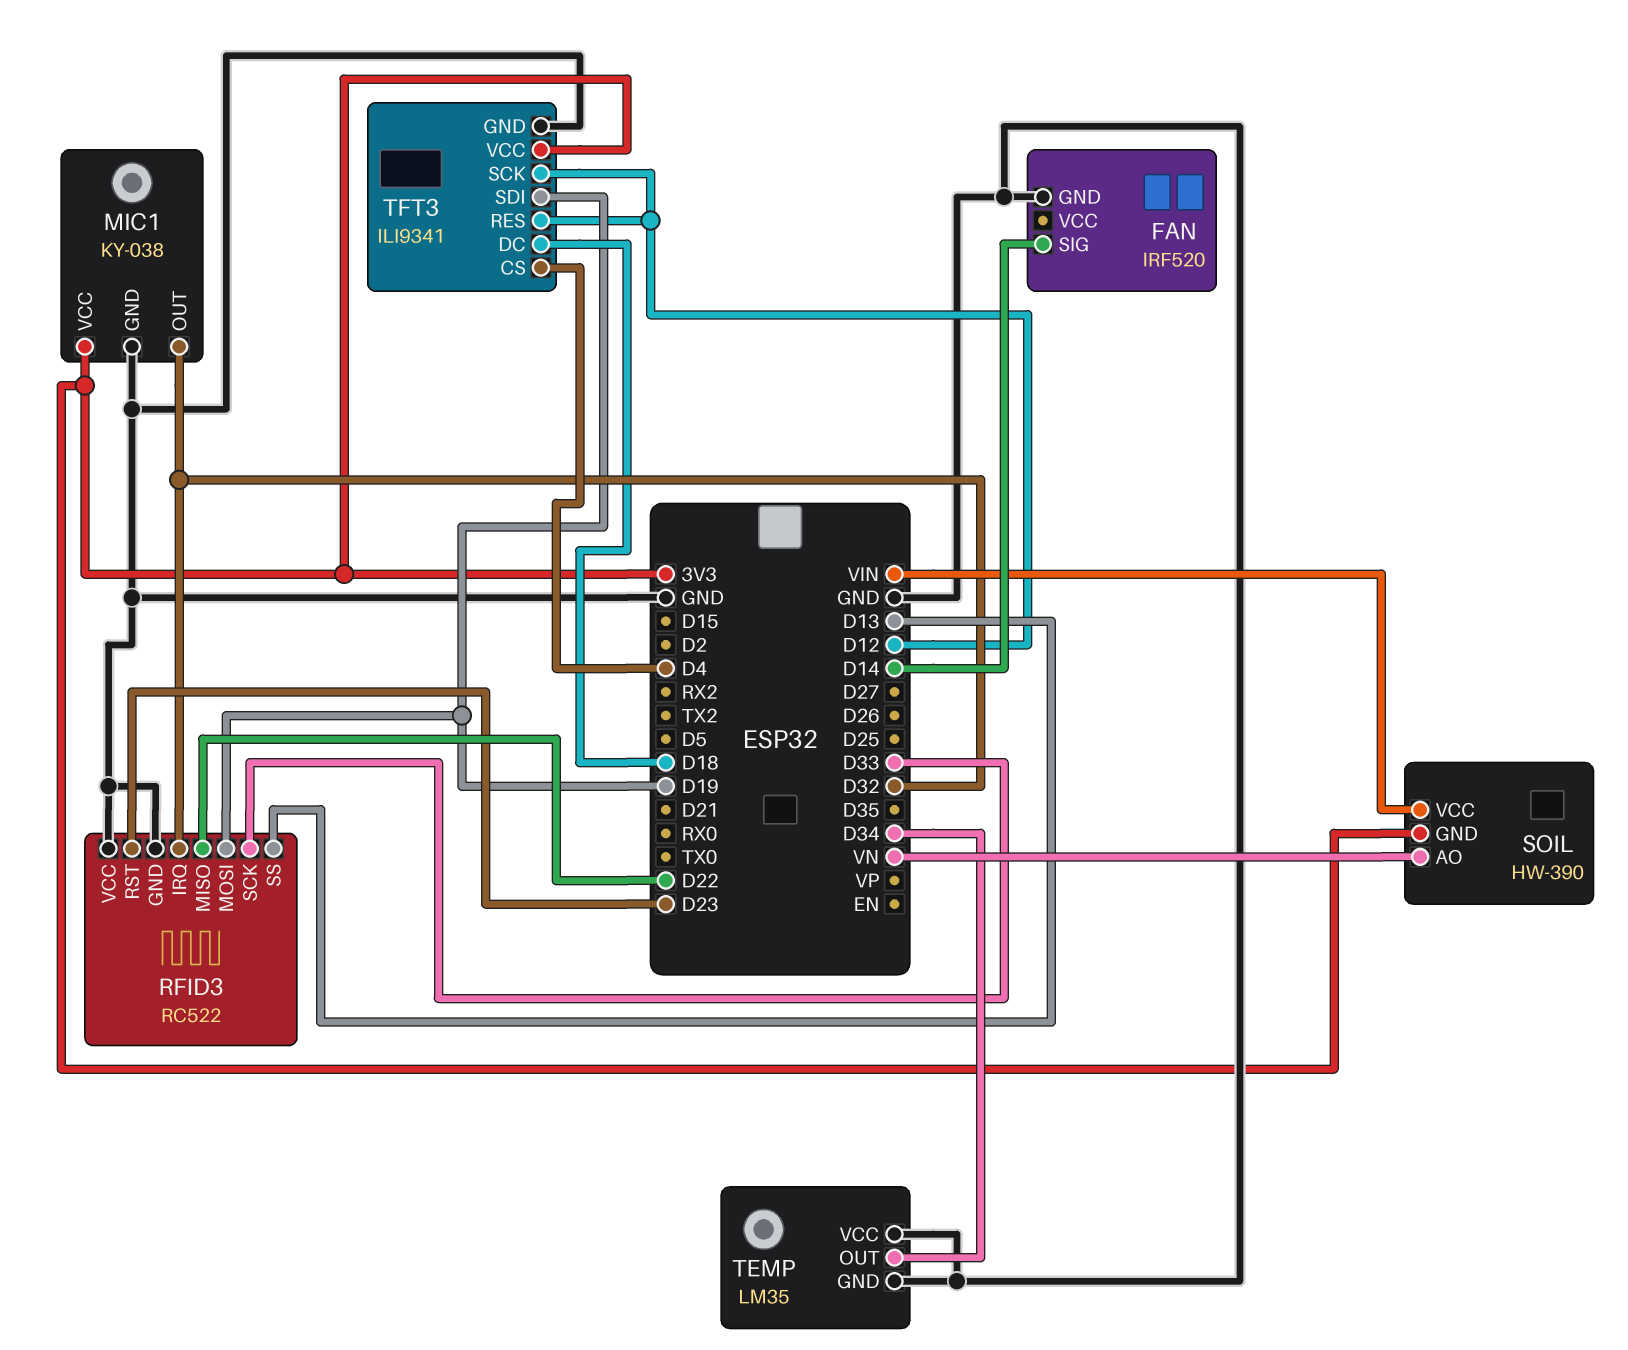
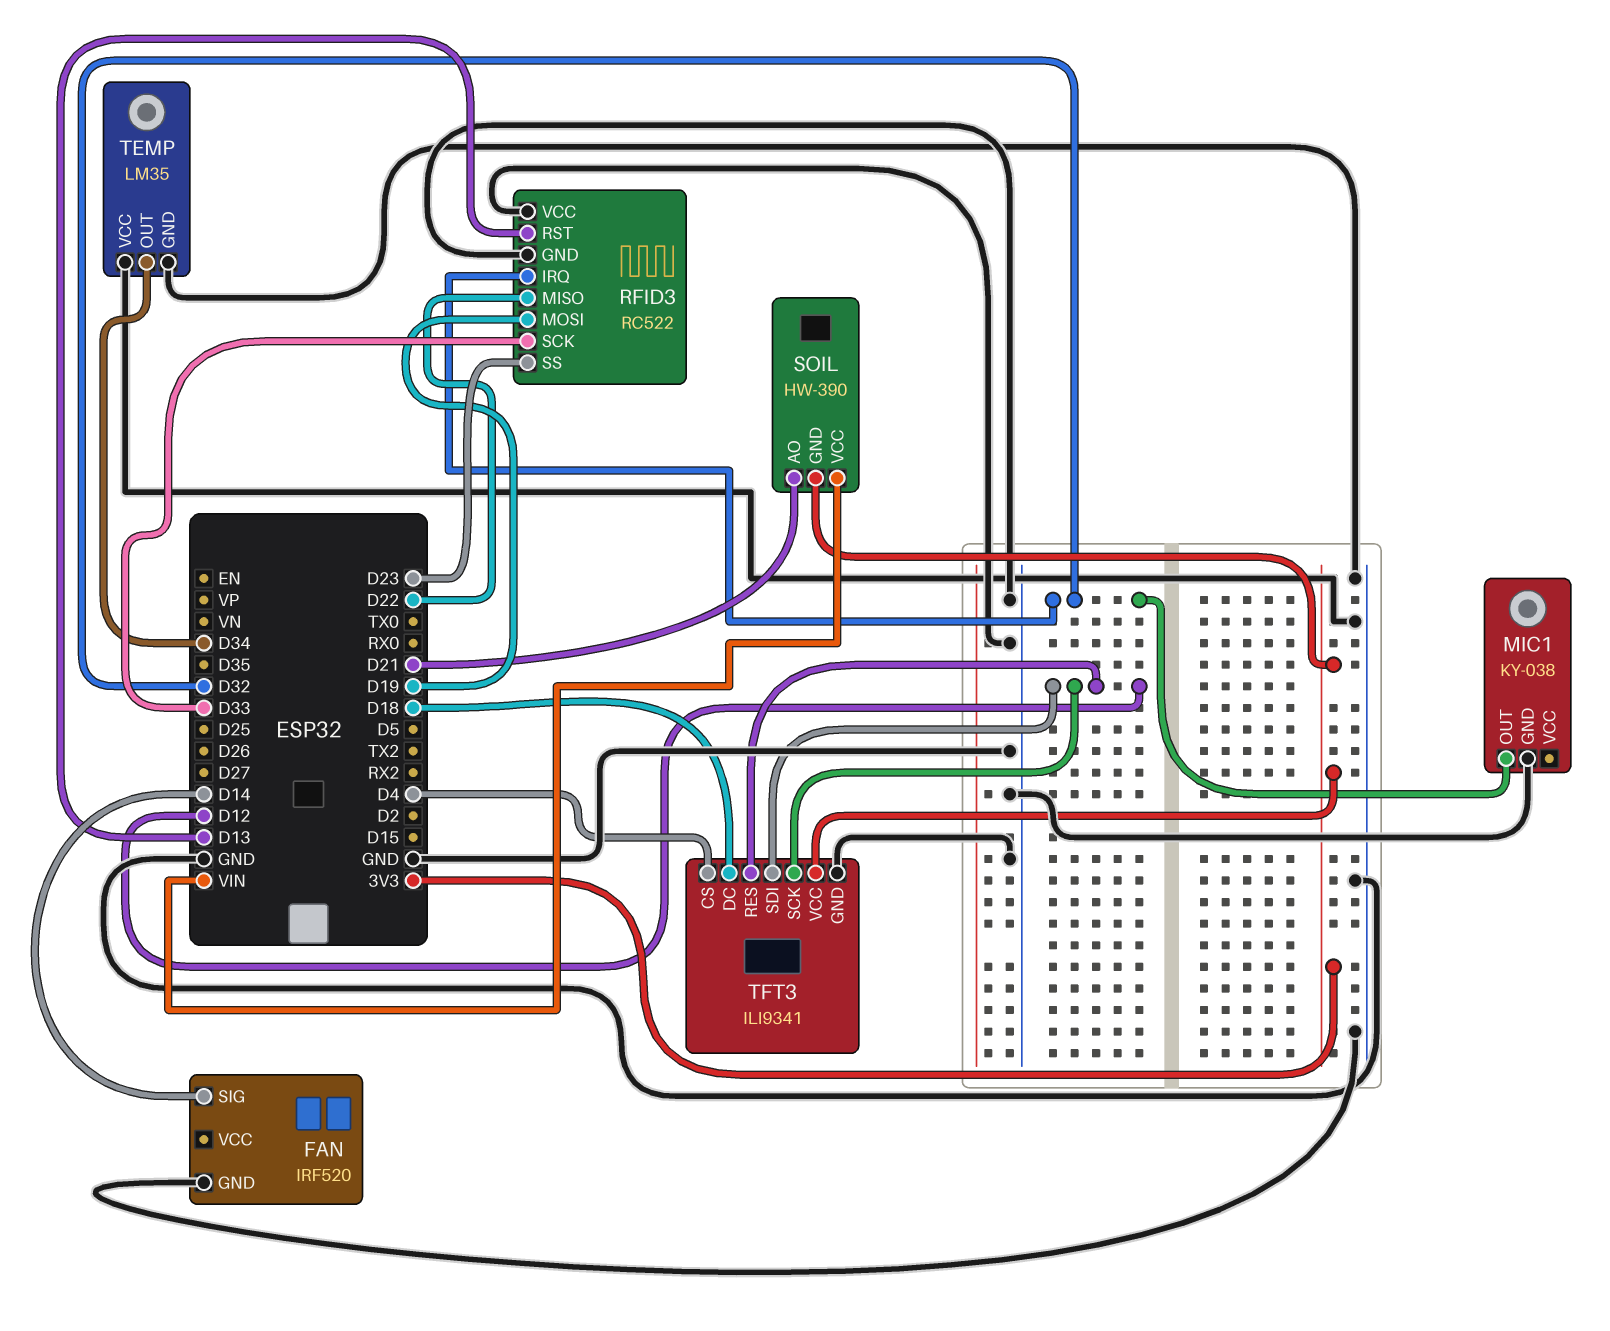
MIC1 pin VCC: 3V3 -> none
RFID3 pin RST: D23 -> D13
RFID3 pin SS: D13 -> D23
SOIL pin AO: VN -> D21
TFT3 pin SDI: D19 -> D12

